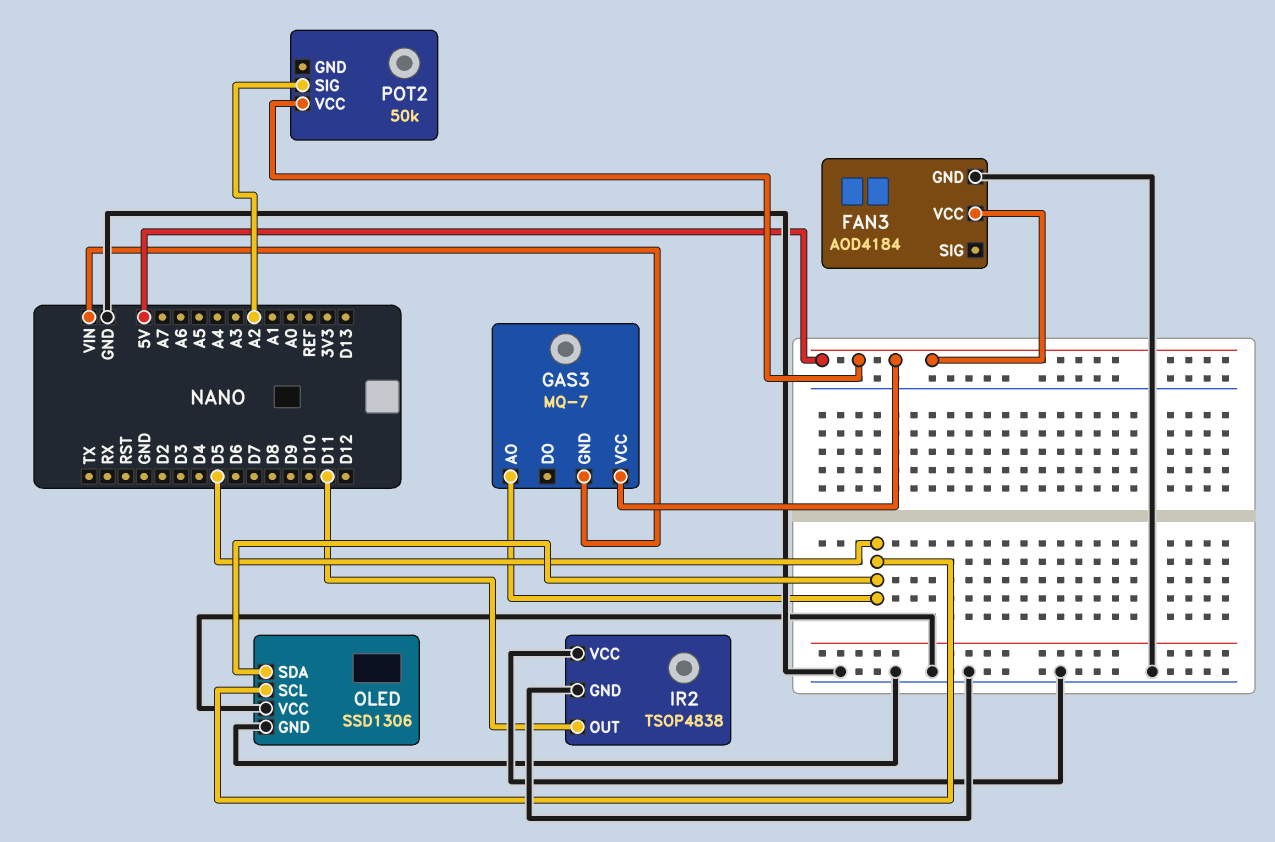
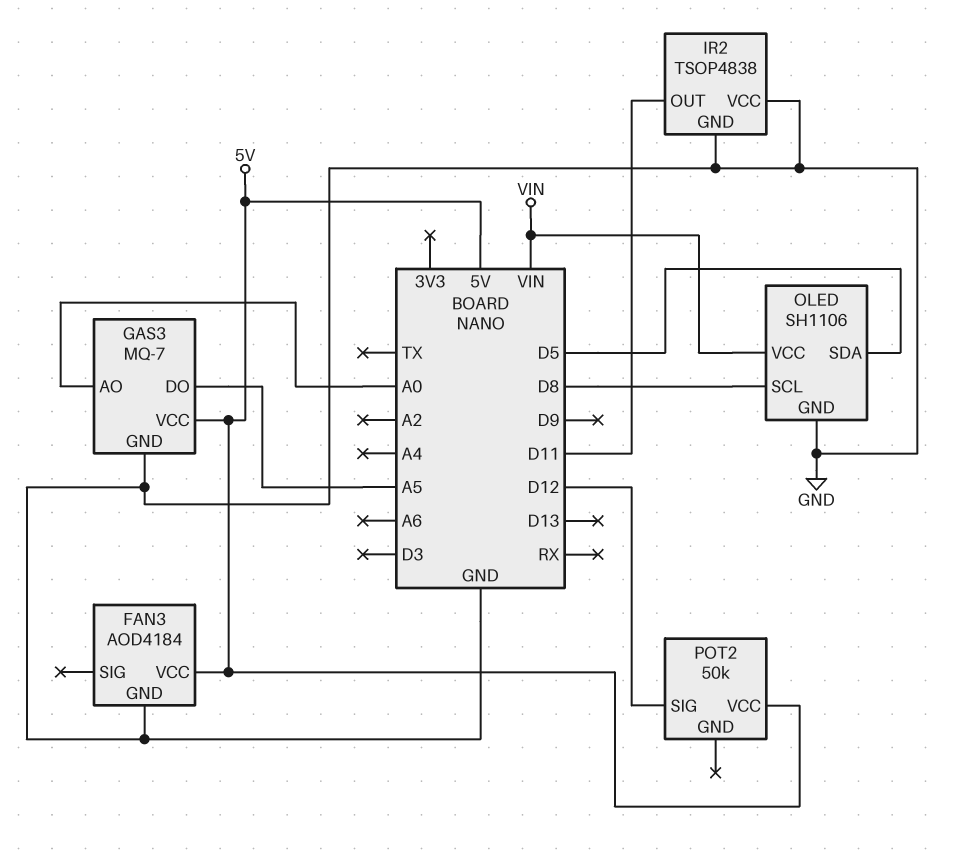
GAS3 pin AO: D5 -> A0
GAS3 pin DO: none -> A5
GAS3 pin GND: VIN -> GND
OLED: SSD1306 -> SH1106
OLED pin SCL: D5 -> D8
OLED pin VCC: GND -> VIN
POT2 pin SIG: A2 -> D12

